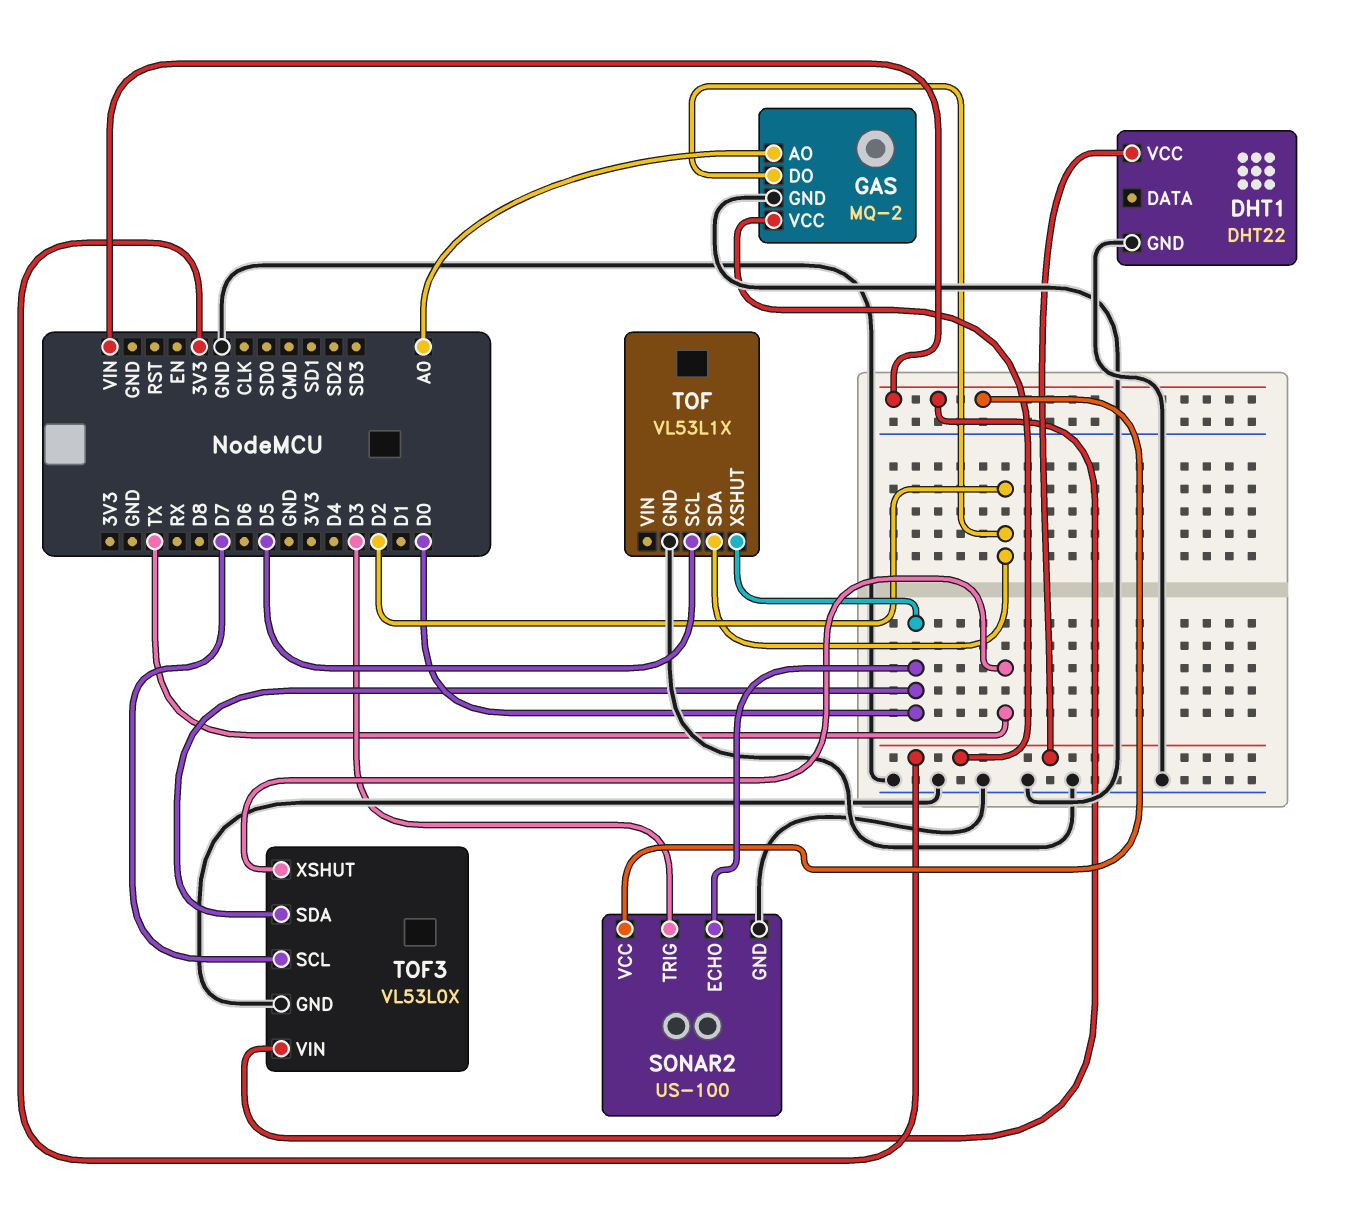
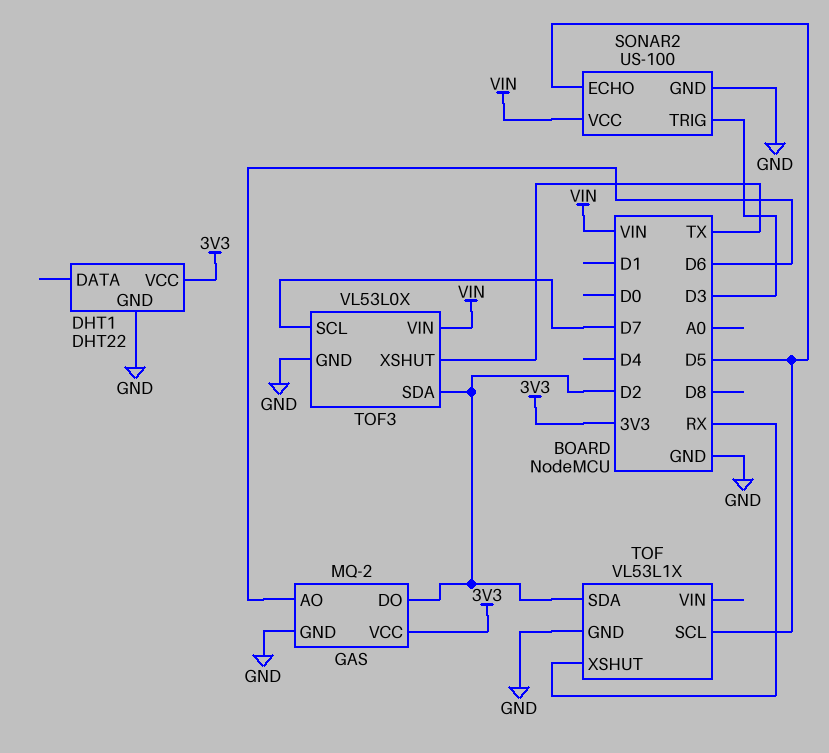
GAS pin AO: A0 -> D6
SONAR2 pin ECHO: D0 -> D5
TOF pin XSHUT: D0 -> RX
TOF3 pin SDA: D0 -> D2

